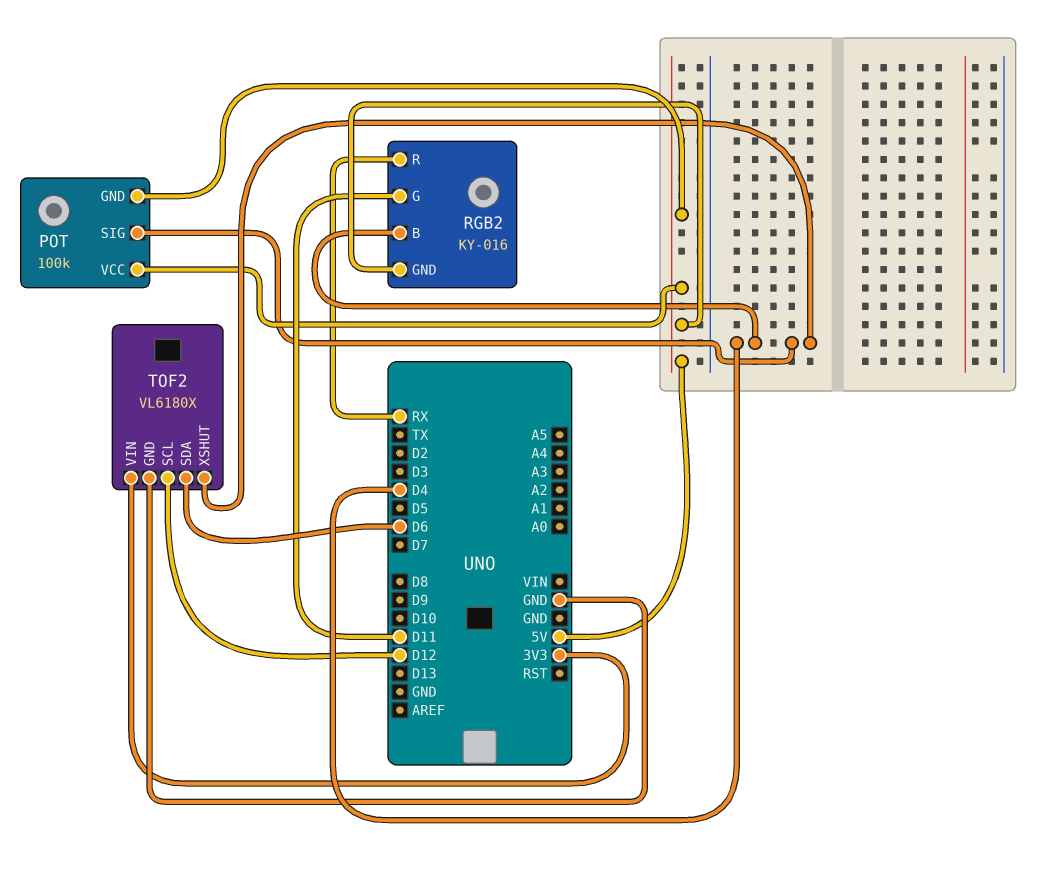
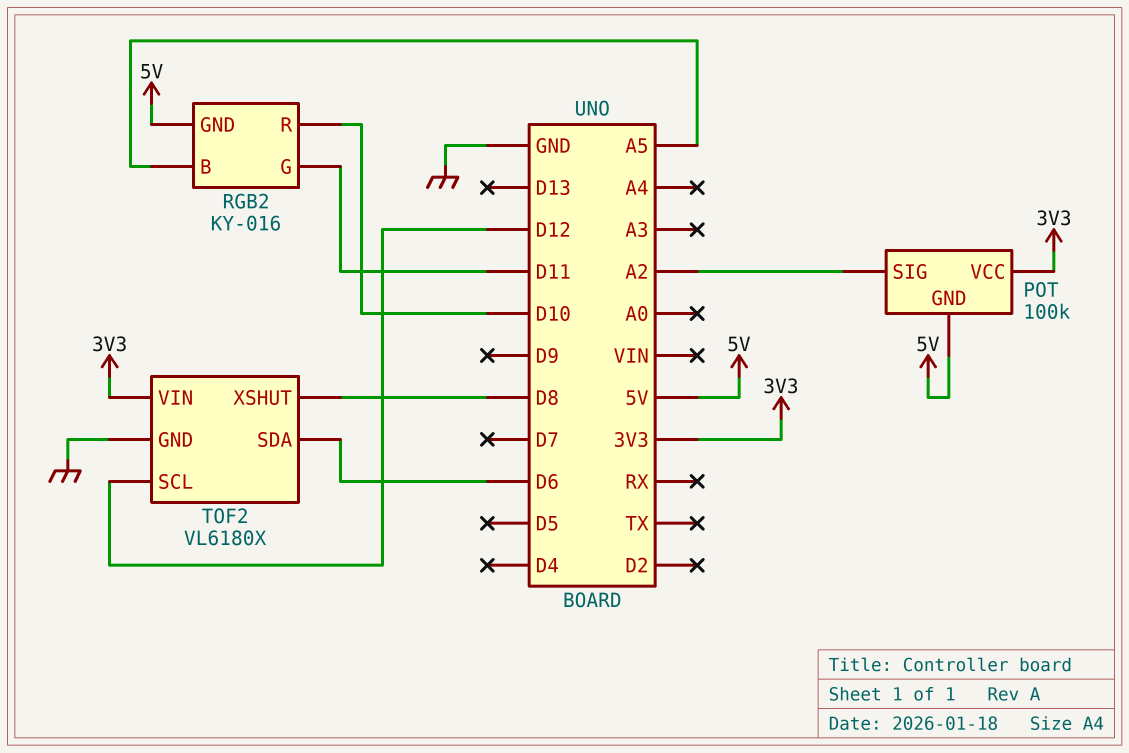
POT pin SIG: D4 -> A2
POT pin VCC: 5V -> 3V3
RGB2 pin B: D4 -> A5
RGB2 pin R: RX -> D10
TOF2 pin XSHUT: D4 -> D8

